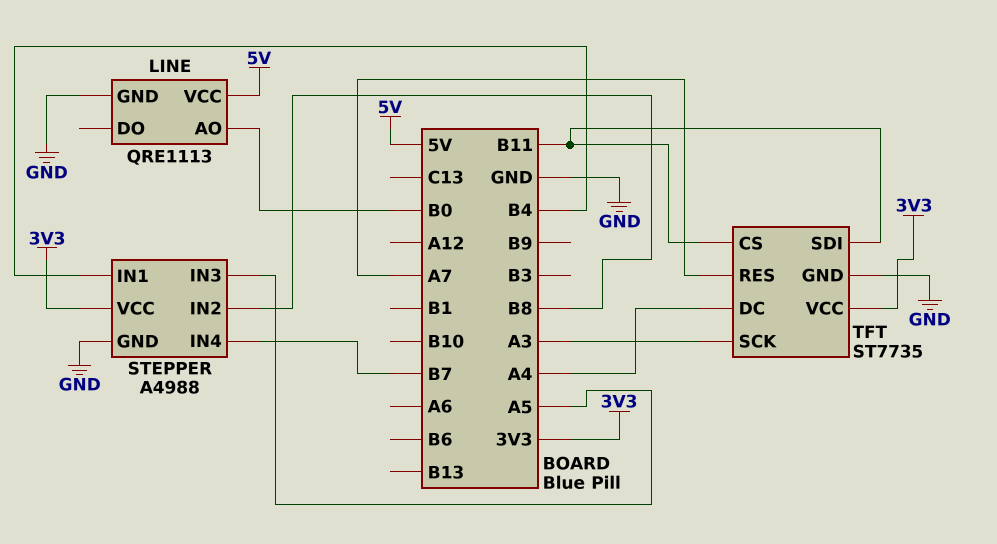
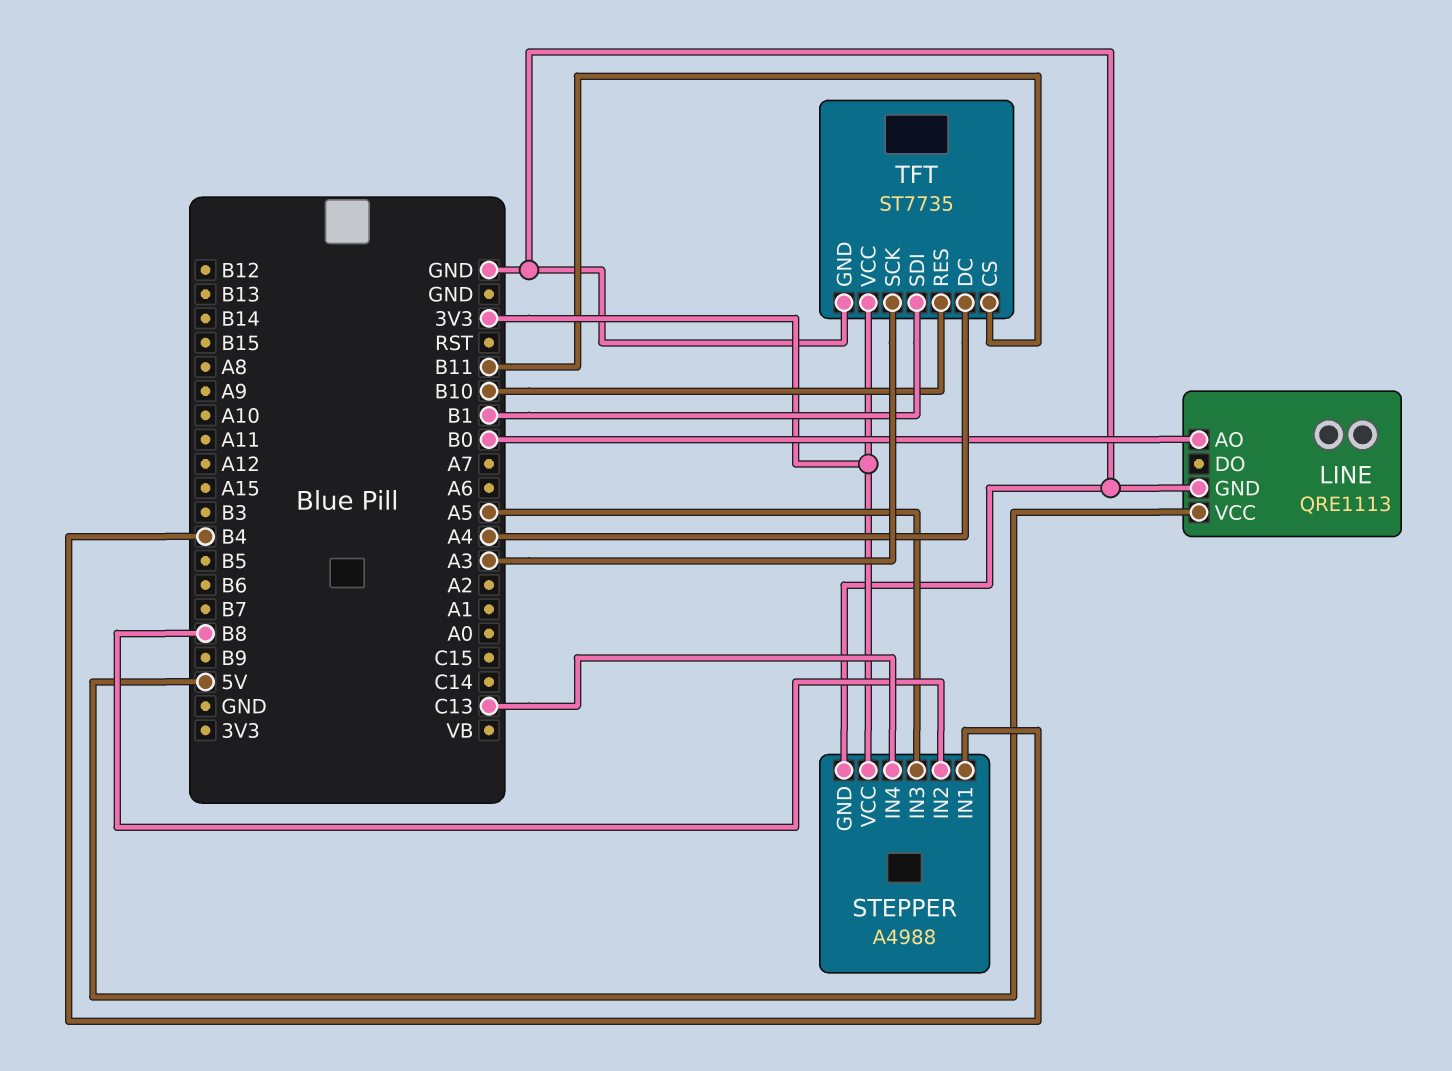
STEPPER pin IN4: B7 -> C13
TFT pin RES: A7 -> B10
TFT pin SDI: B11 -> B1

